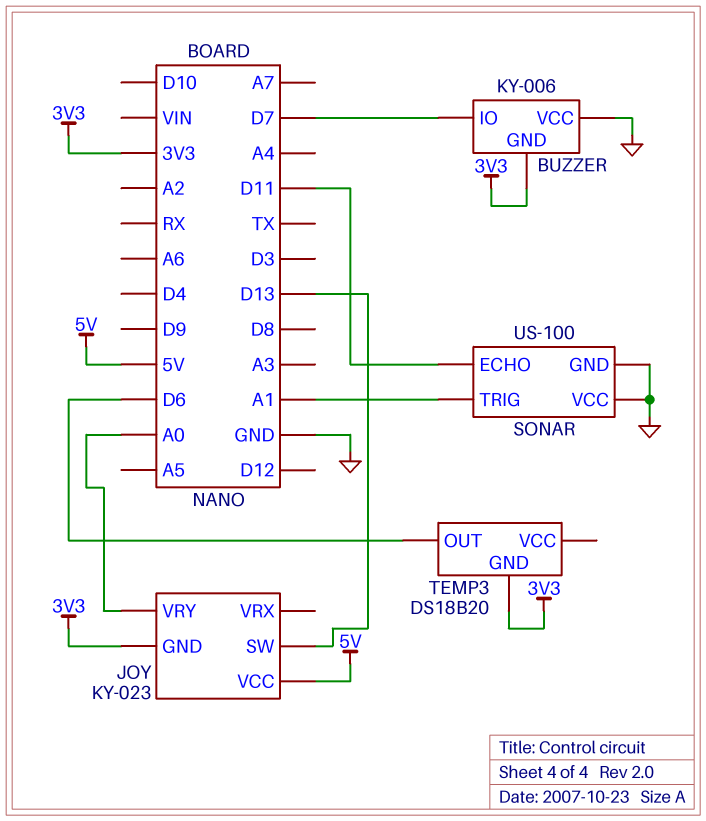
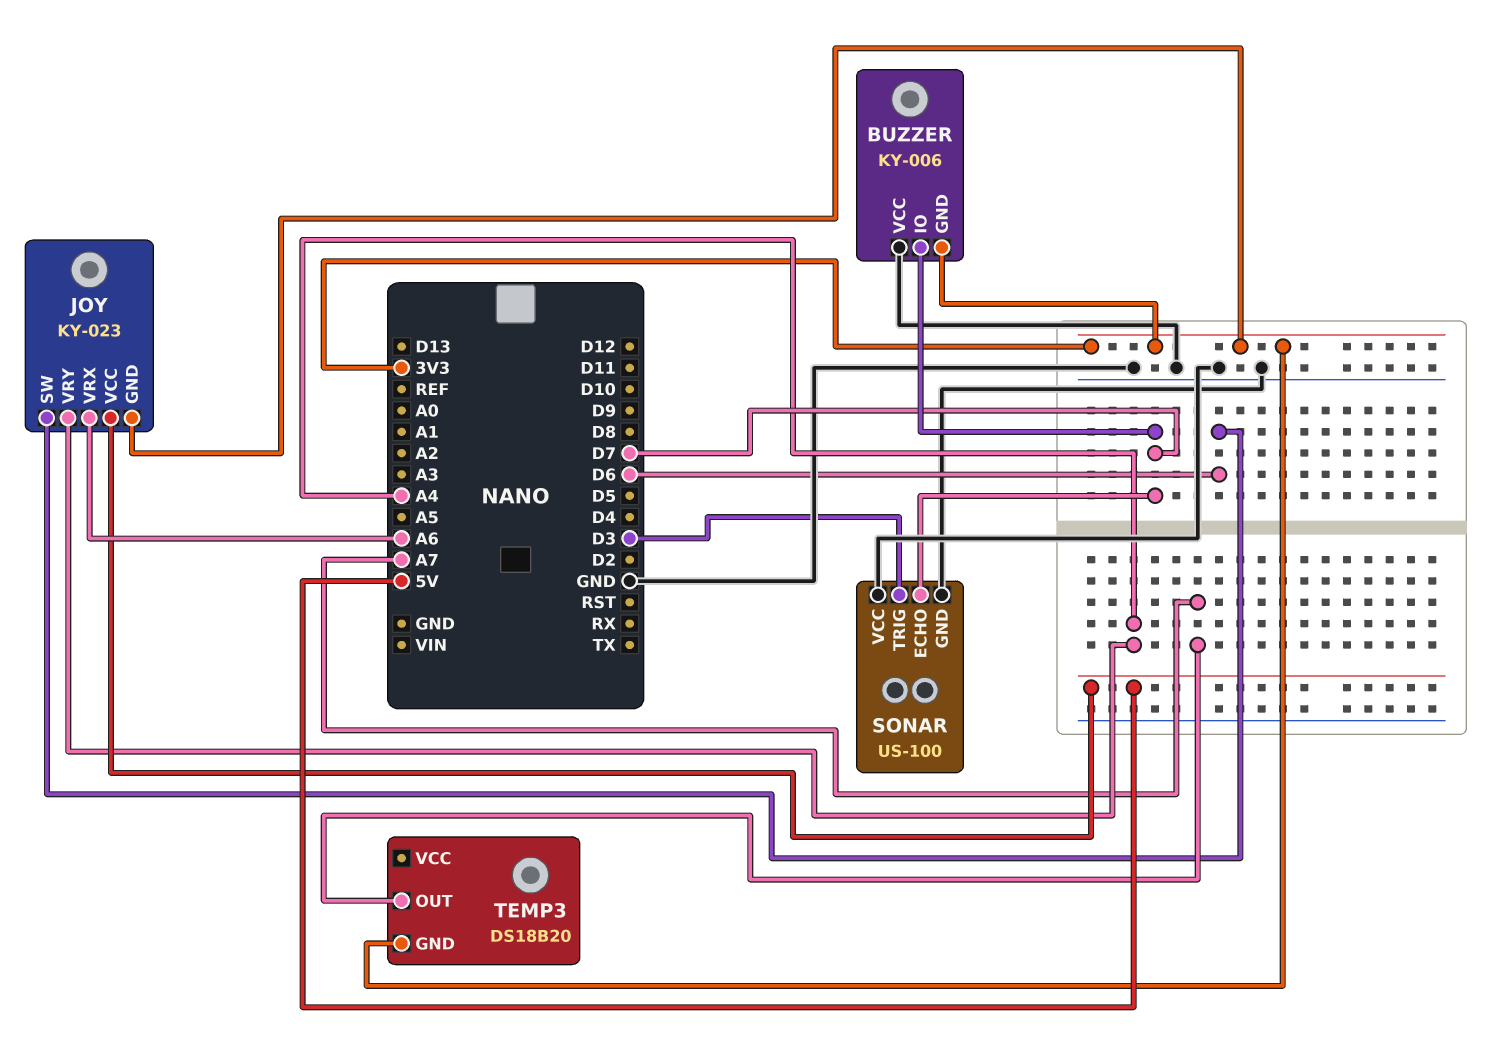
JOY pin SW: D13 -> D6
JOY pin VRX: none -> A6
JOY pin VRY: A0 -> A4
SONAR pin ECHO: D11 -> D7
SONAR pin TRIG: A1 -> D3
TEMP3 pin OUT: D6 -> A7

